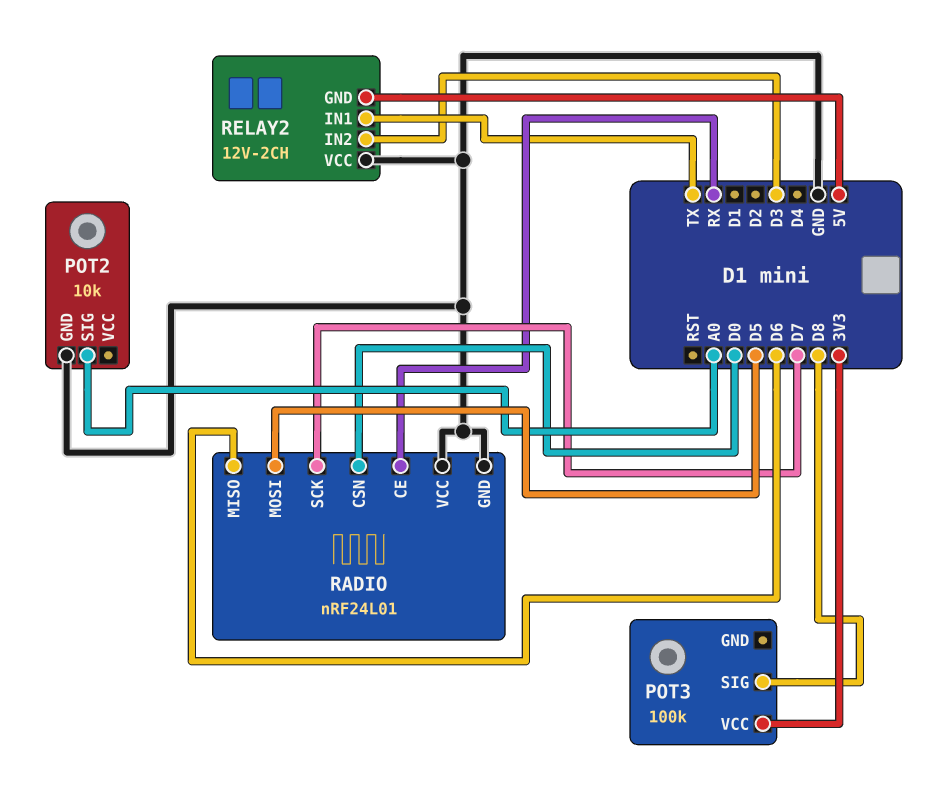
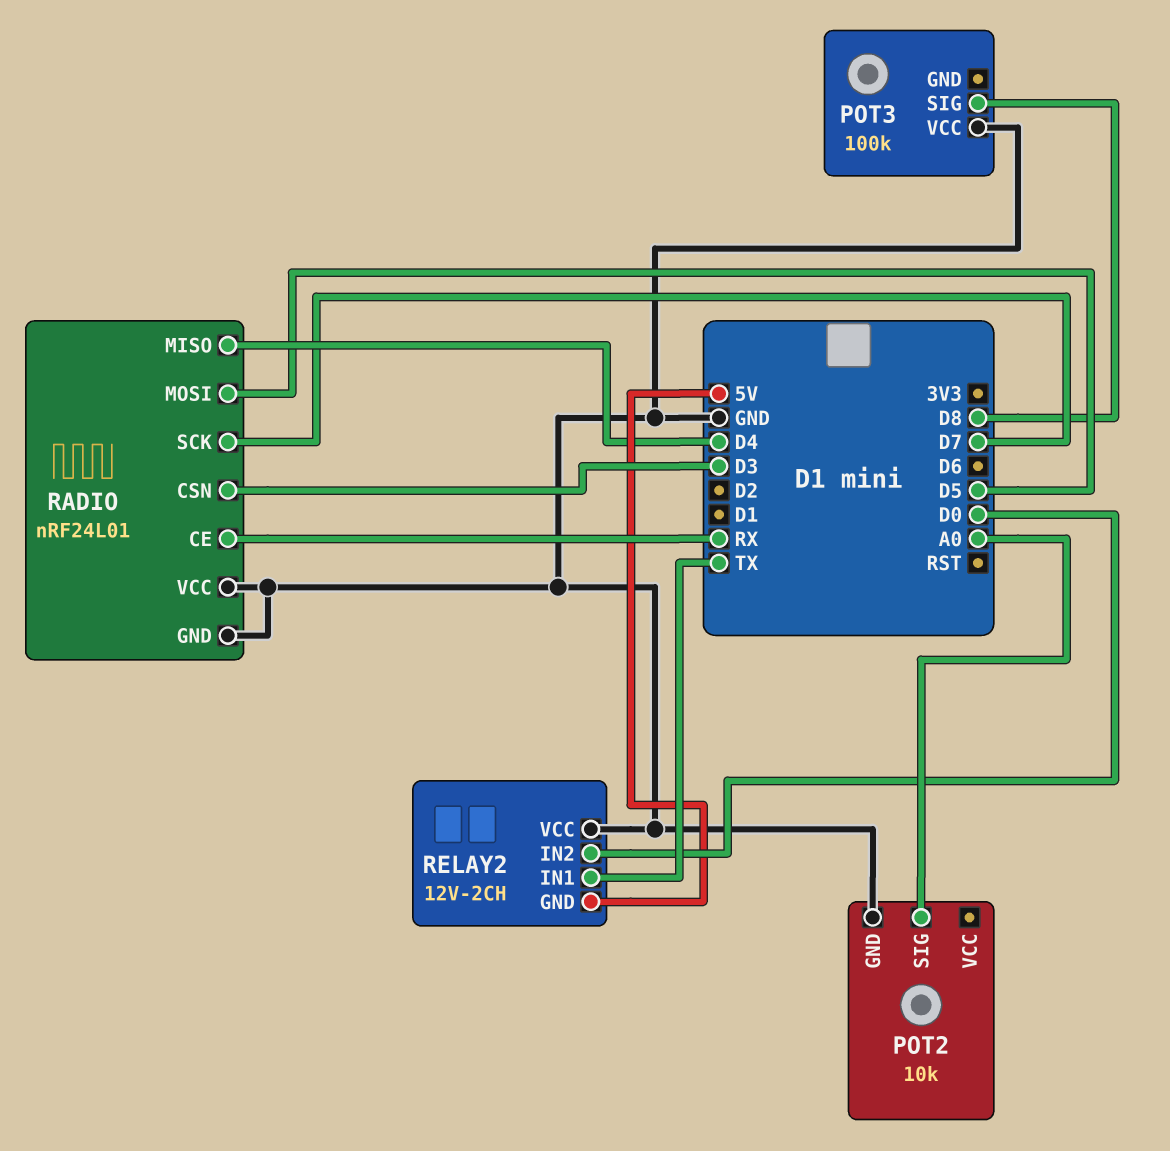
POT3 pin VCC: 3V3 -> GND
RADIO pin CSN: D0 -> D3
RADIO pin MISO: D6 -> D4
RELAY2 pin IN2: D3 -> D0

